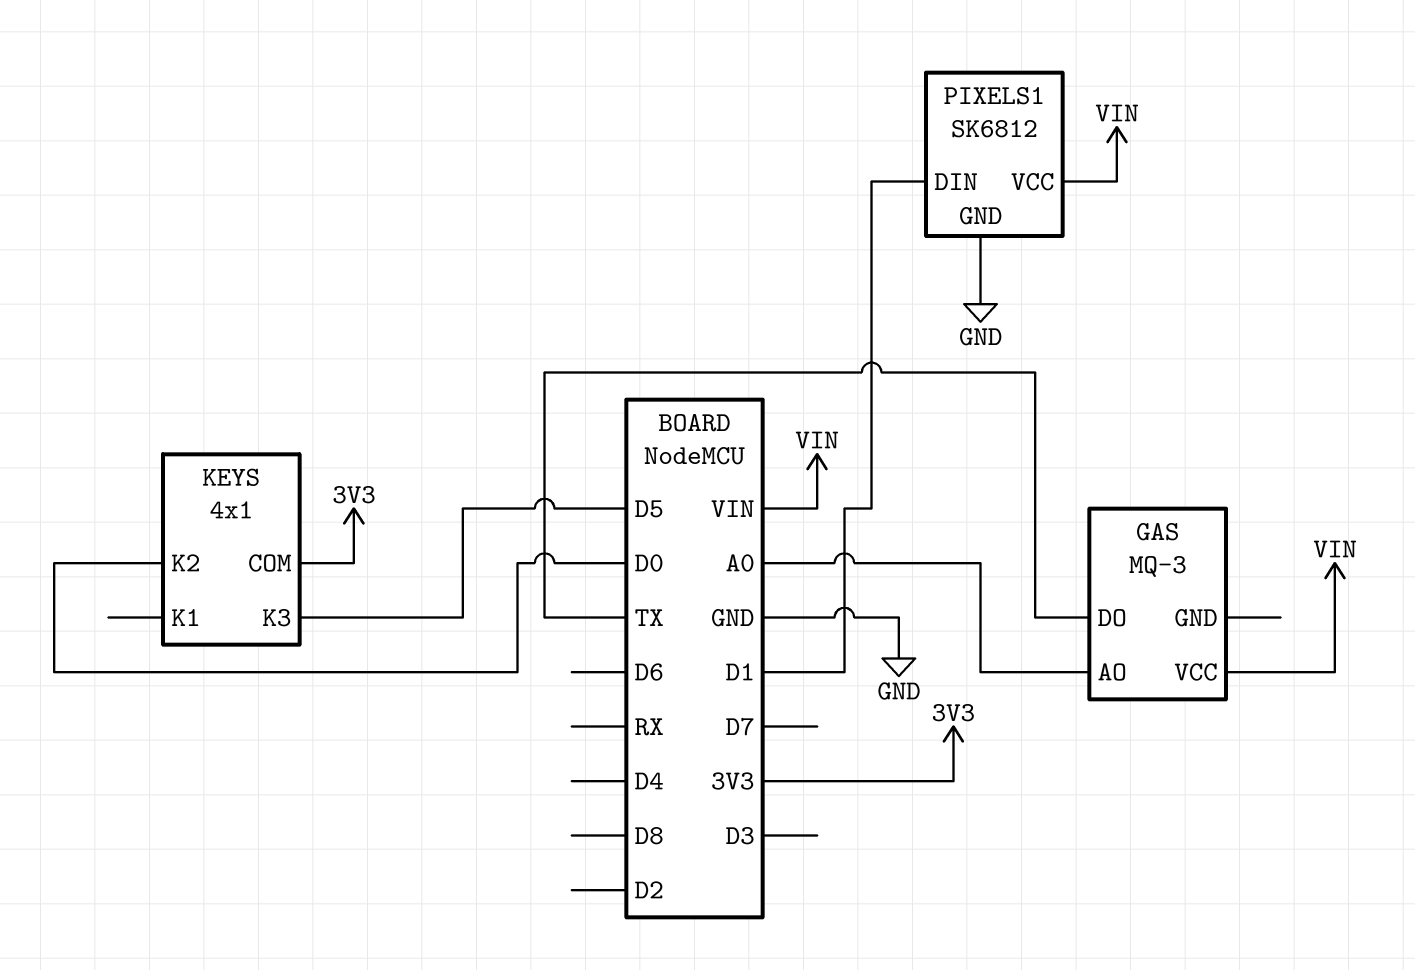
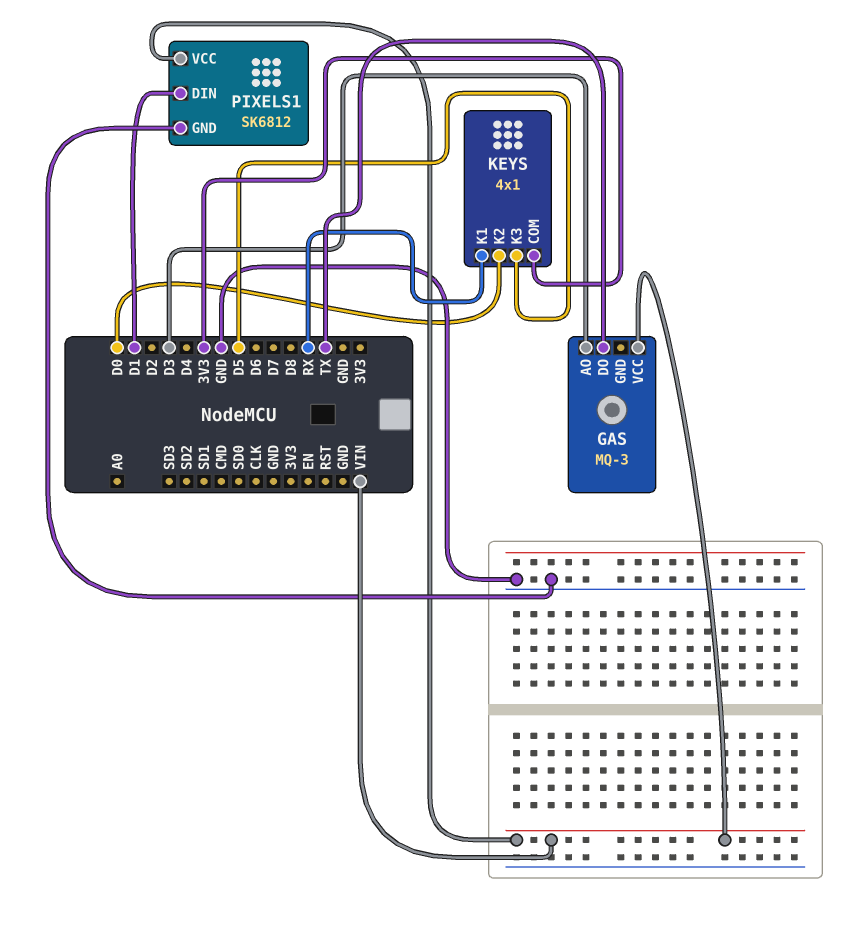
GAS pin AO: A0 -> D3
KEYS pin K1: none -> RX

